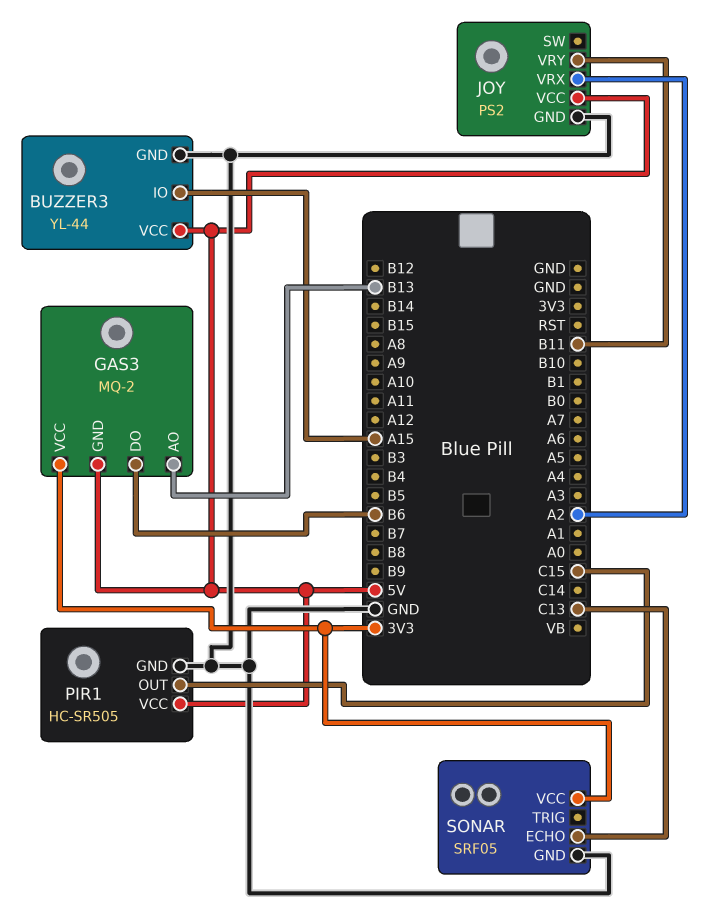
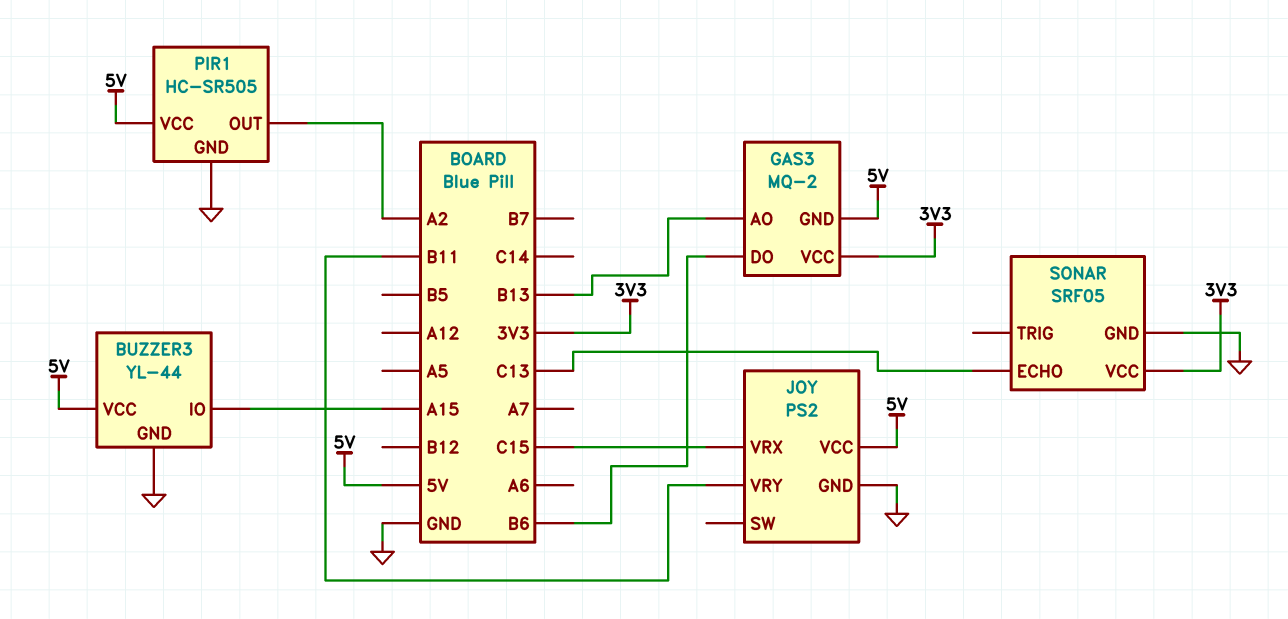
JOY pin VRX: A2 -> C15
PIR1 pin OUT: C15 -> A2

